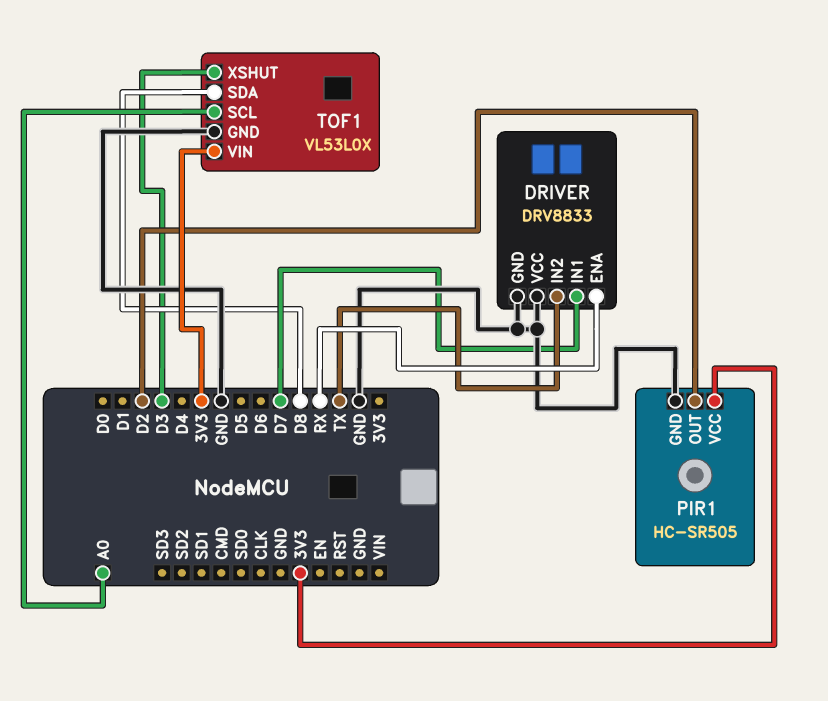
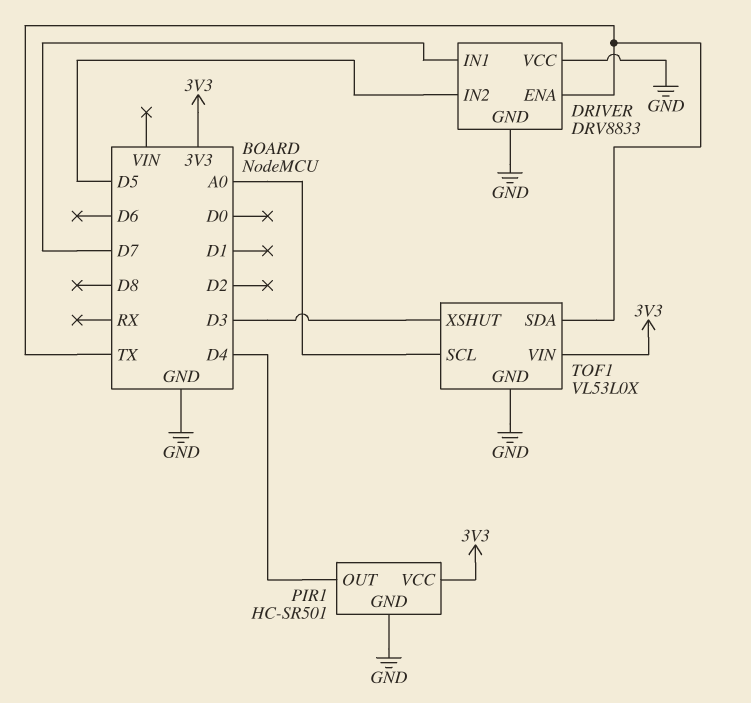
DRIVER pin ENA: RX -> TX
DRIVER pin IN2: TX -> D5
PIR1: HC-SR505 -> HC-SR501
PIR1 pin OUT: D2 -> D4
TOF1 pin SDA: D8 -> TX

